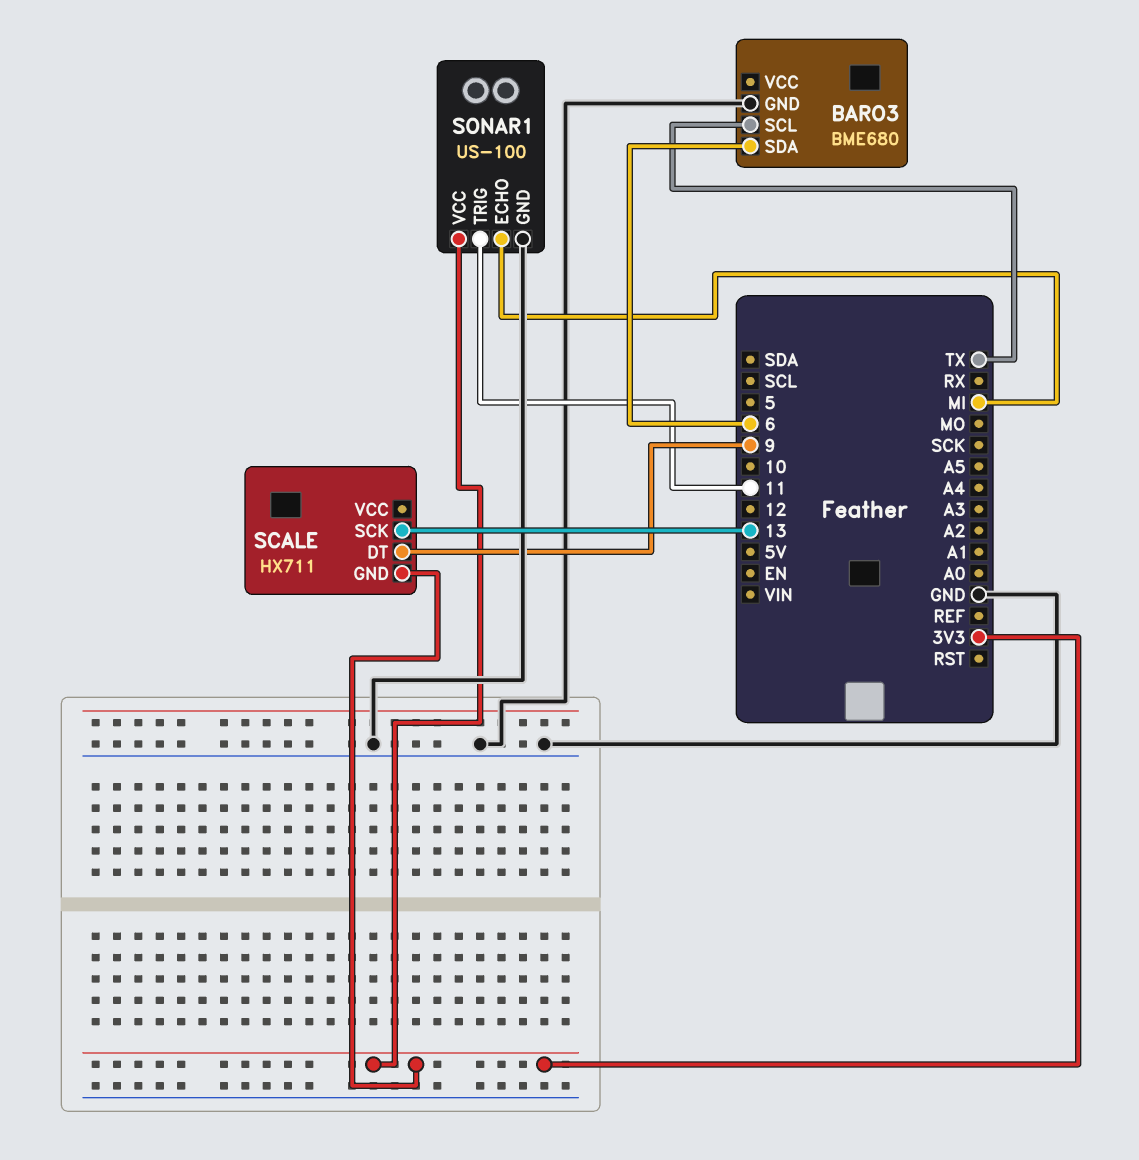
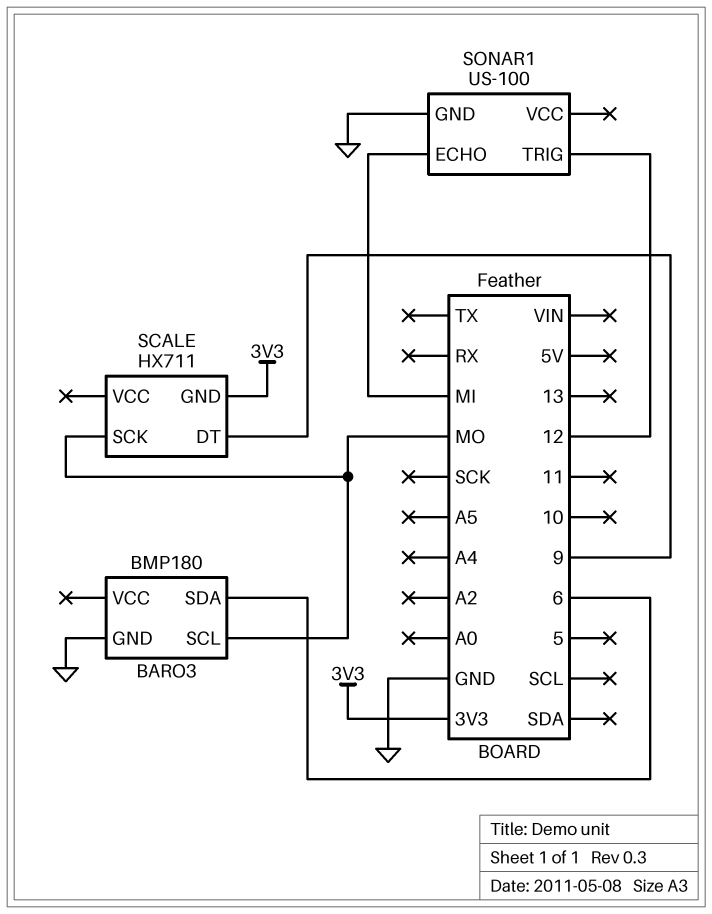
BARO3: BME680 -> BMP180
BARO3 pin SCL: TX -> MO
SCALE pin SCK: 13 -> MO
SONAR1 pin TRIG: 11 -> 12
SONAR1 pin VCC: 3V3 -> none

